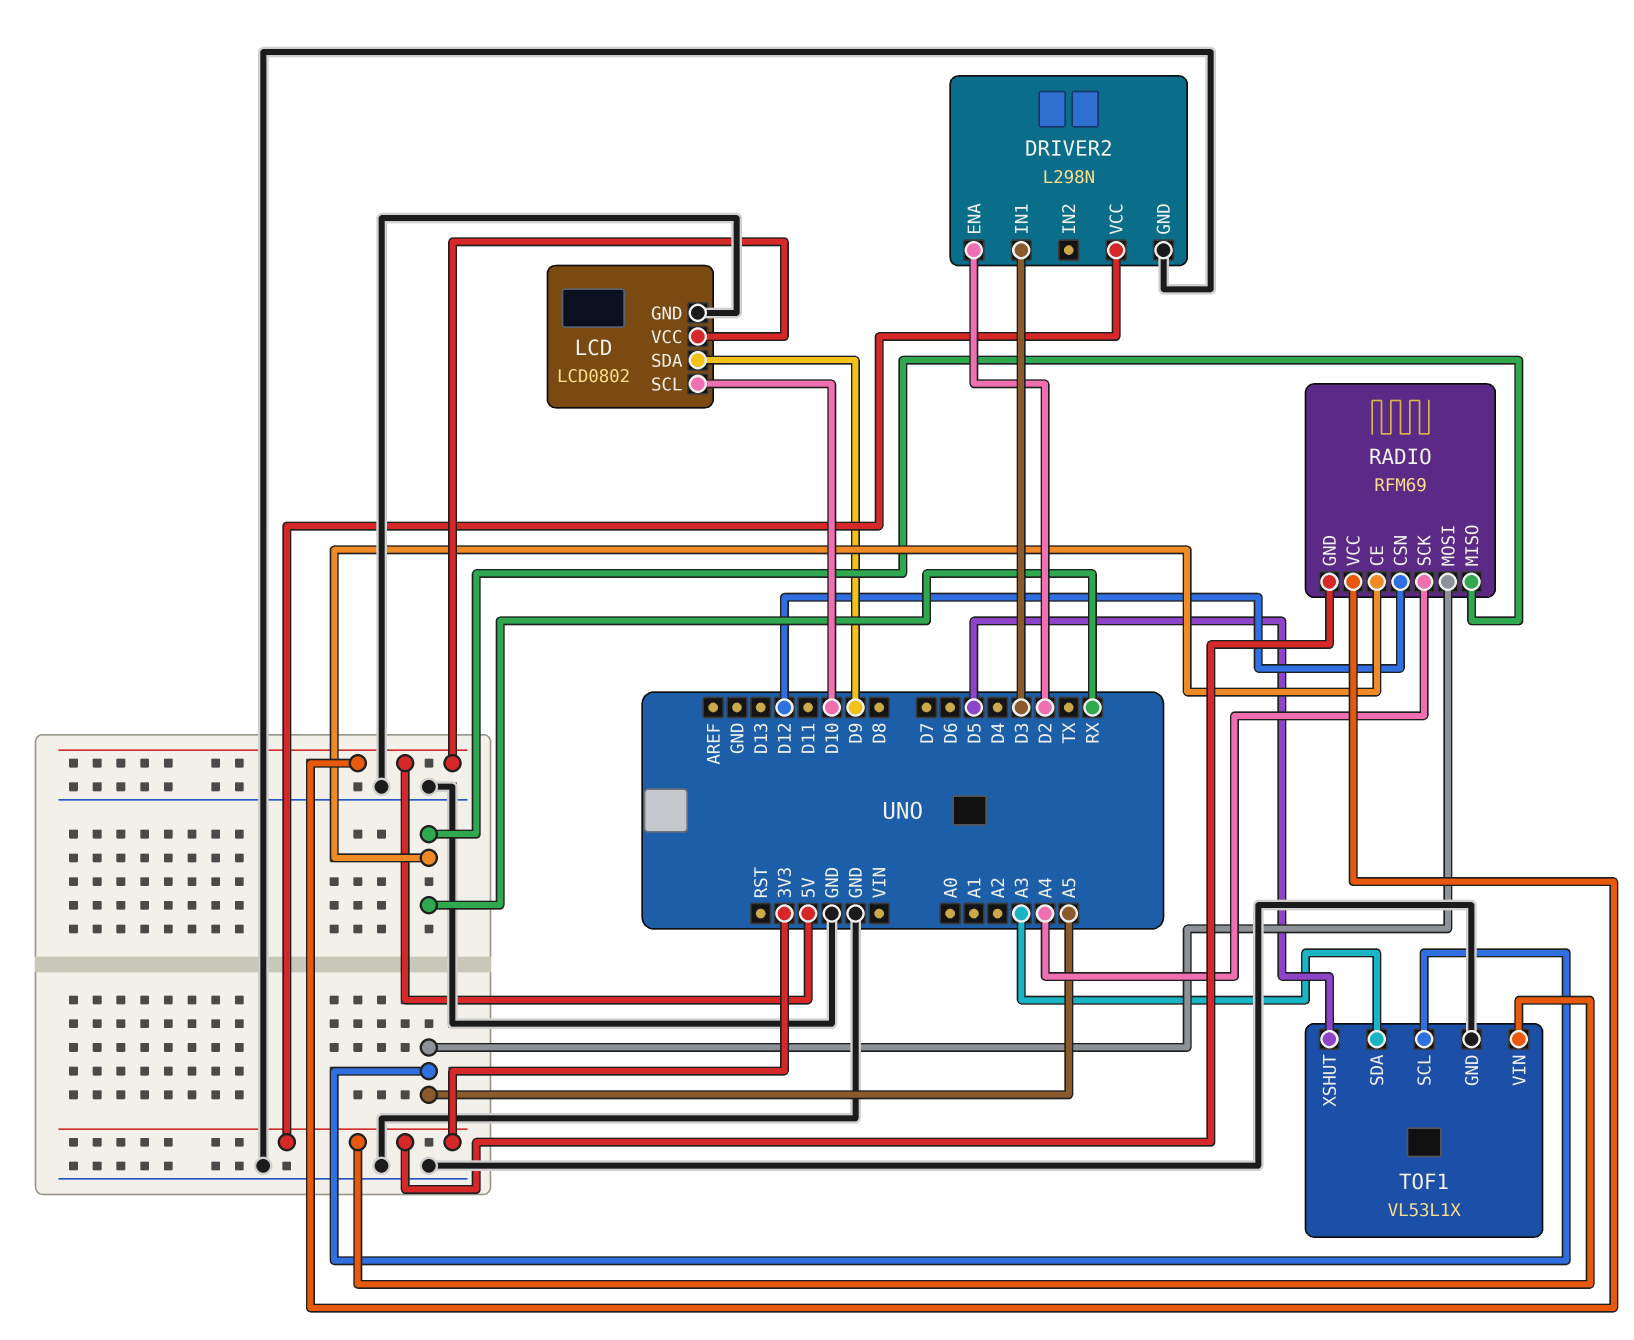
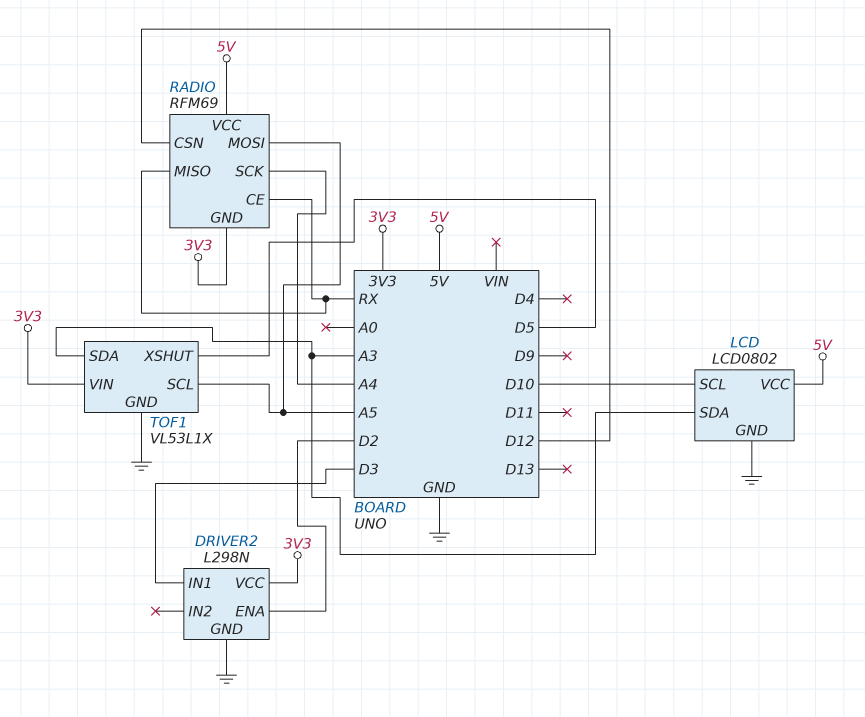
LCD pin SDA: D9 -> A3

